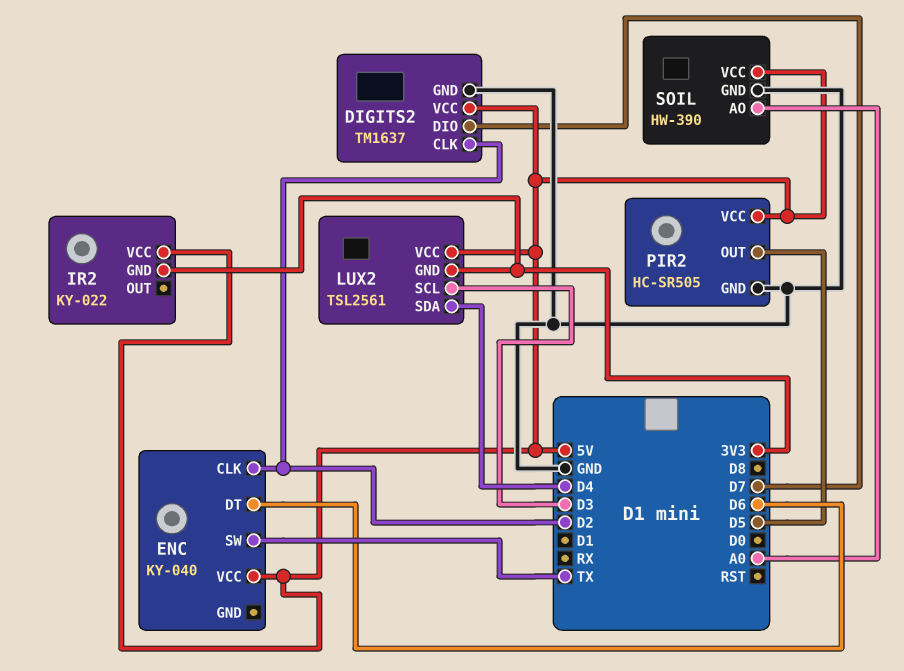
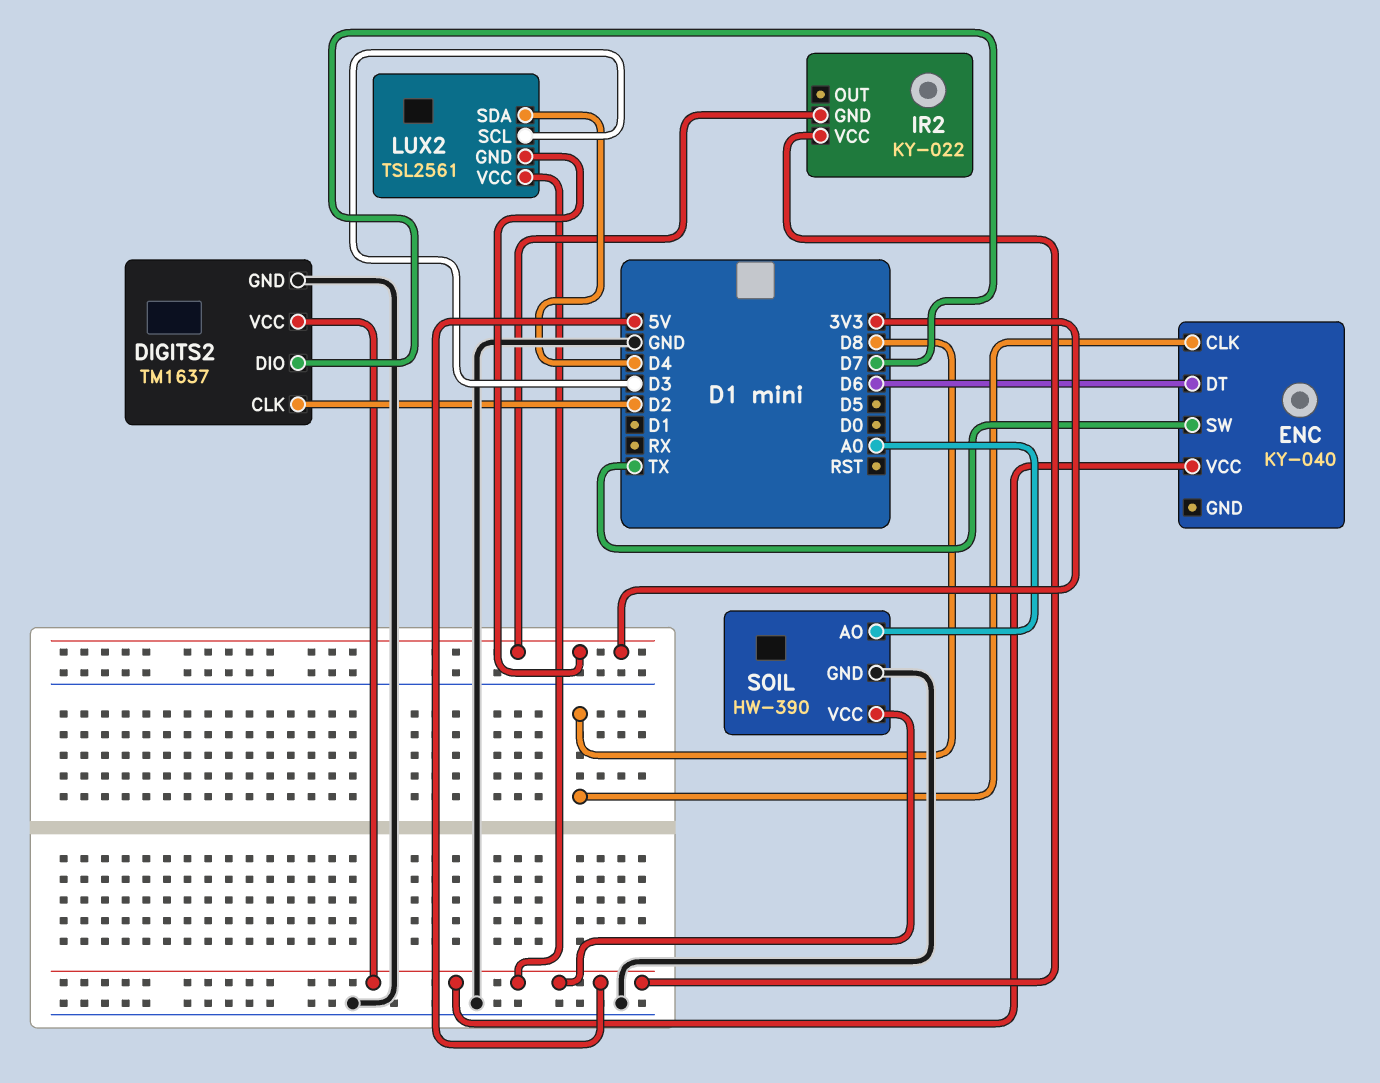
ENC pin CLK: D2 -> D8
PIR2: HC-SR505 -> none
PIR2 pin GND: GND -> none
PIR2 pin OUT: D5 -> none
PIR2 pin VCC: 5V -> none

